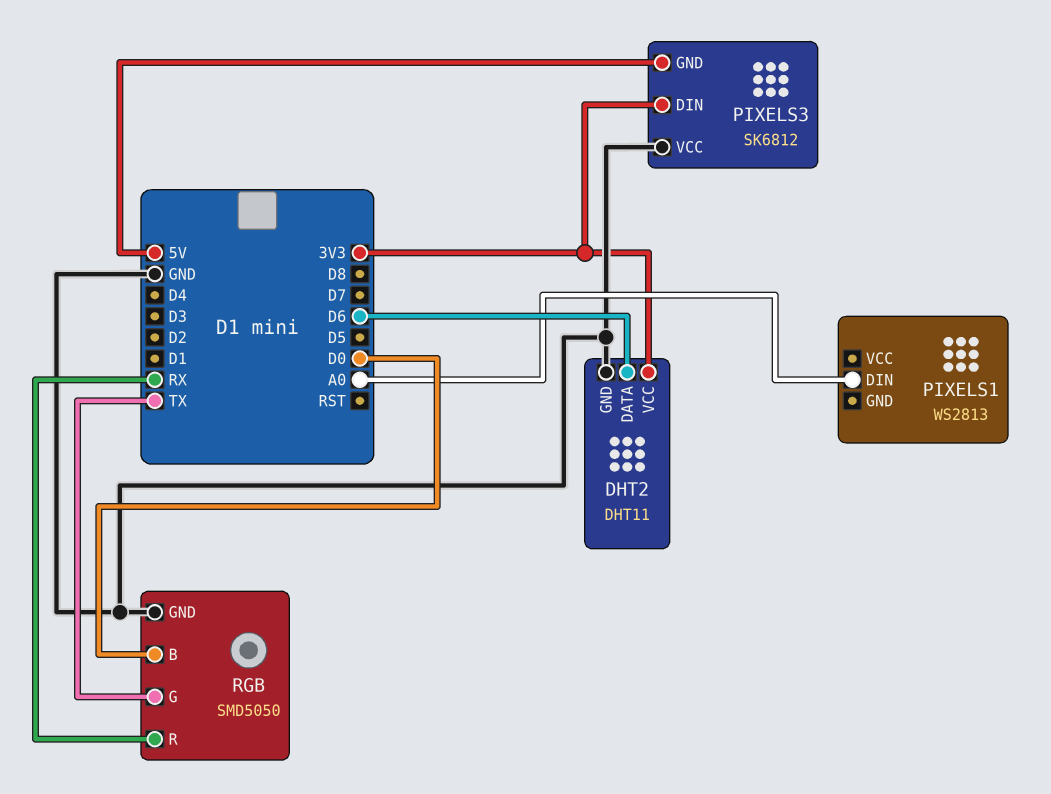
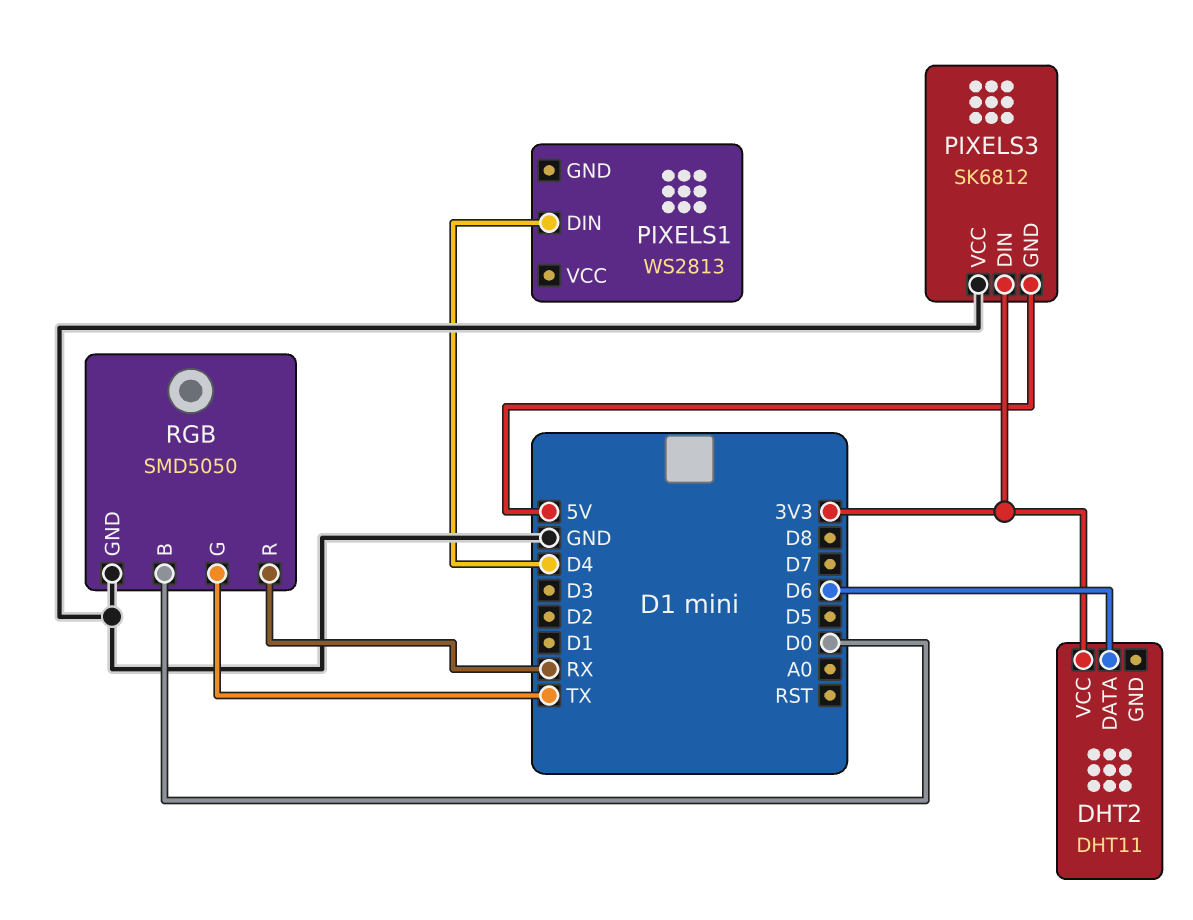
DHT2 pin GND: GND -> none
PIXELS1 pin DIN: A0 -> D4

